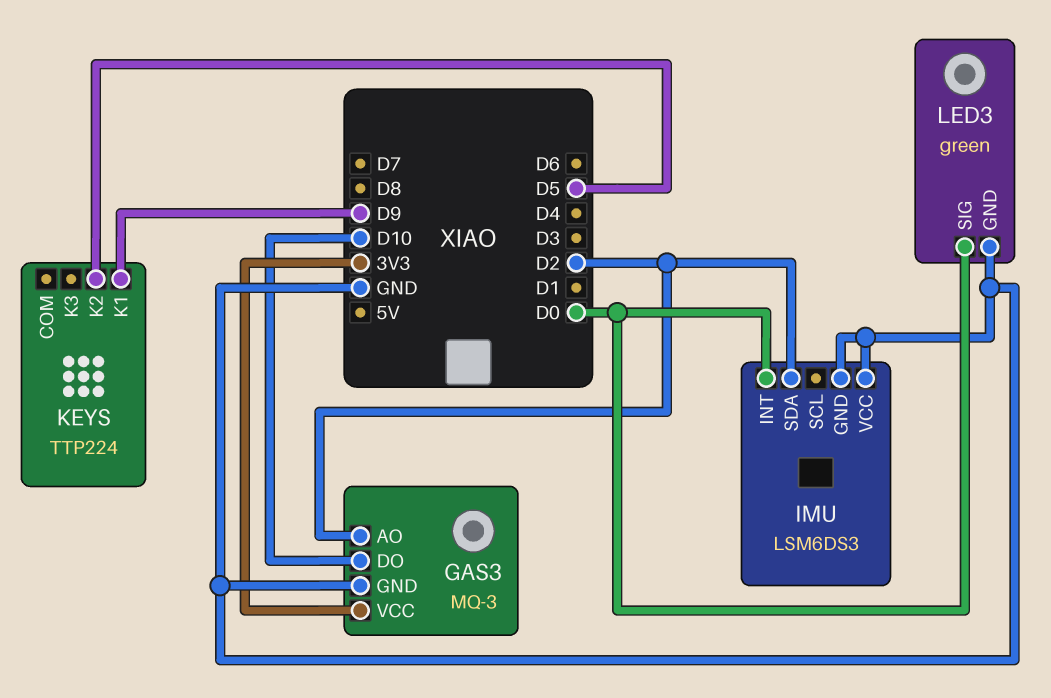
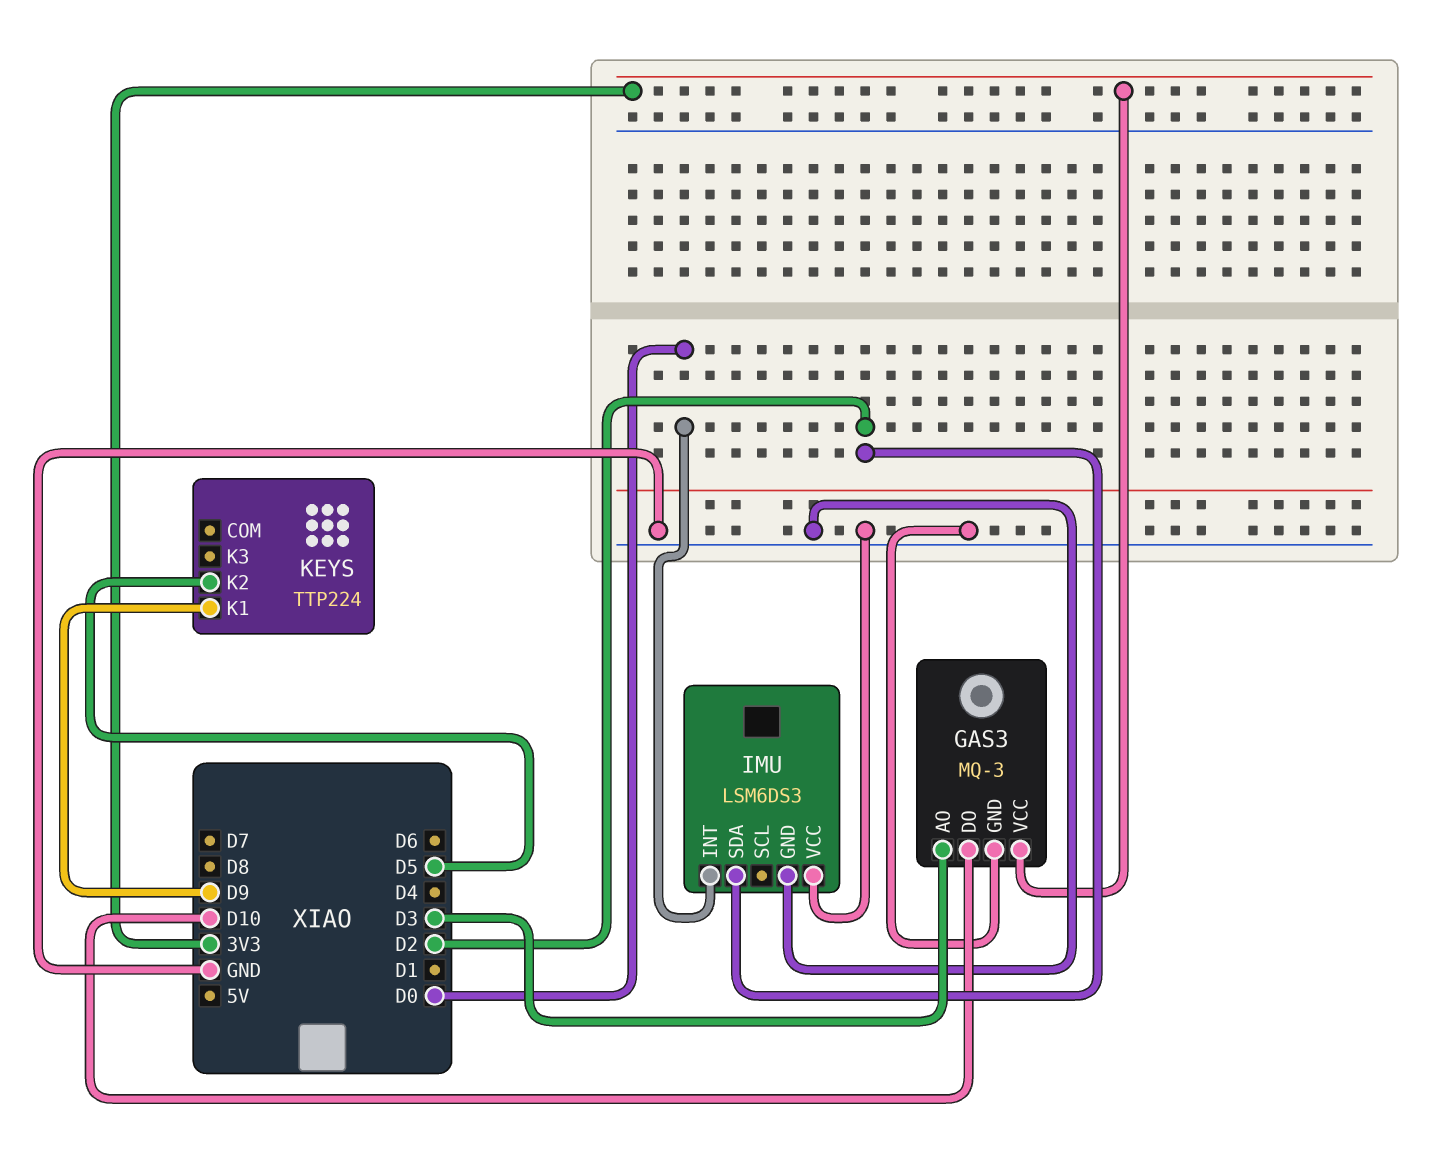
GAS3 pin AO: D2 -> D3
LED3: green -> none
LED3 pin GND: GND -> none
LED3 pin SIG: D0 -> none

